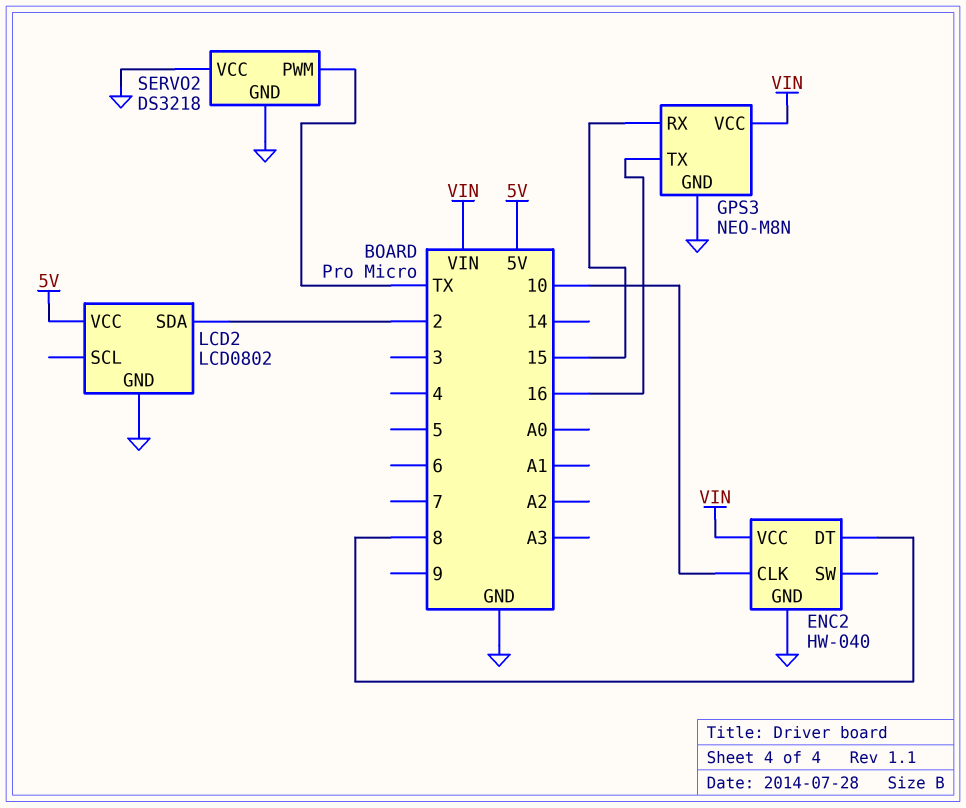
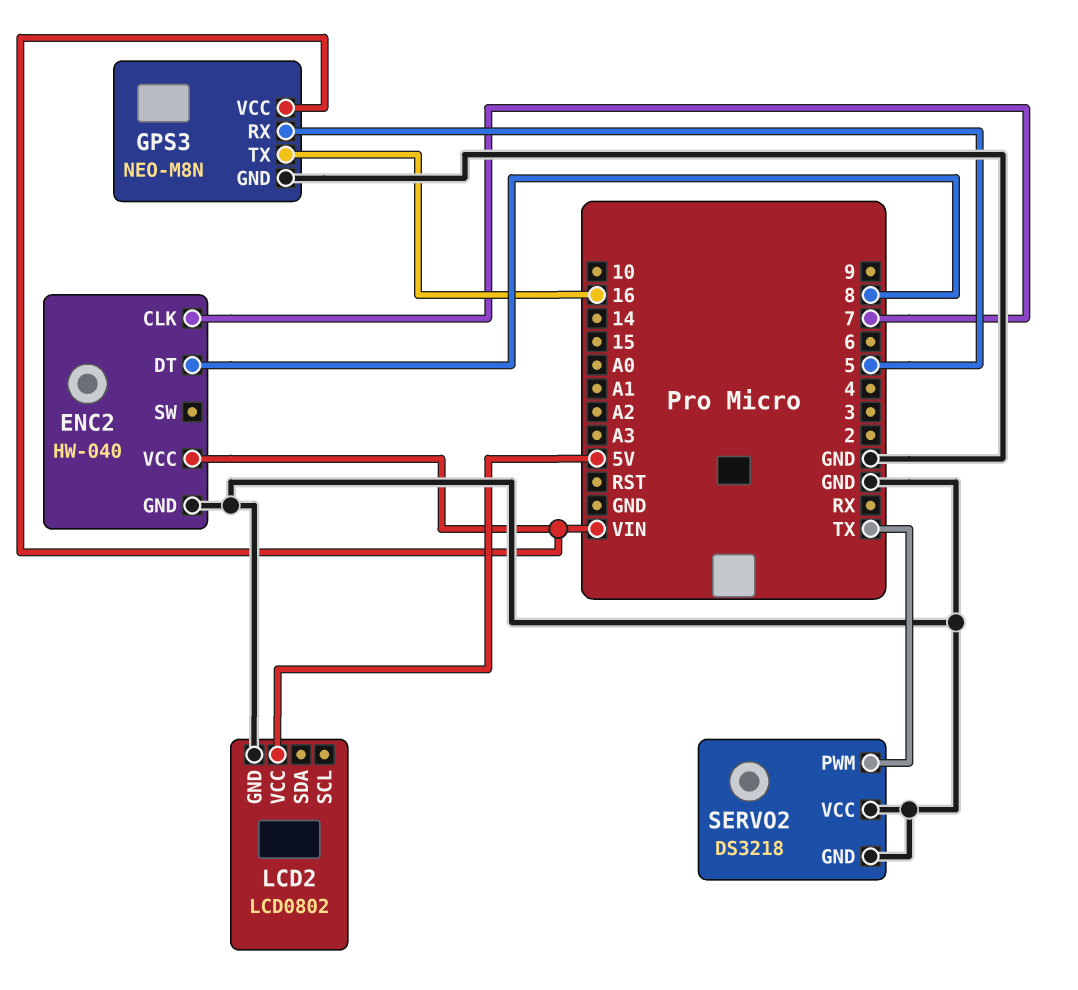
ENC2 pin CLK: 10 -> 7
GPS3 pin RX: 15 -> 5
LCD2 pin SDA: 2 -> none

